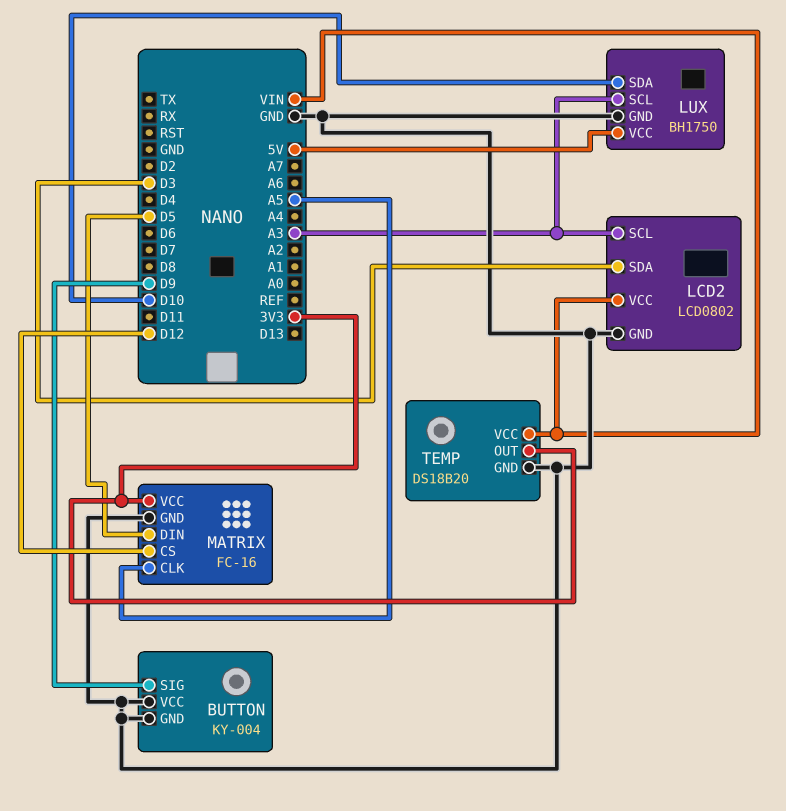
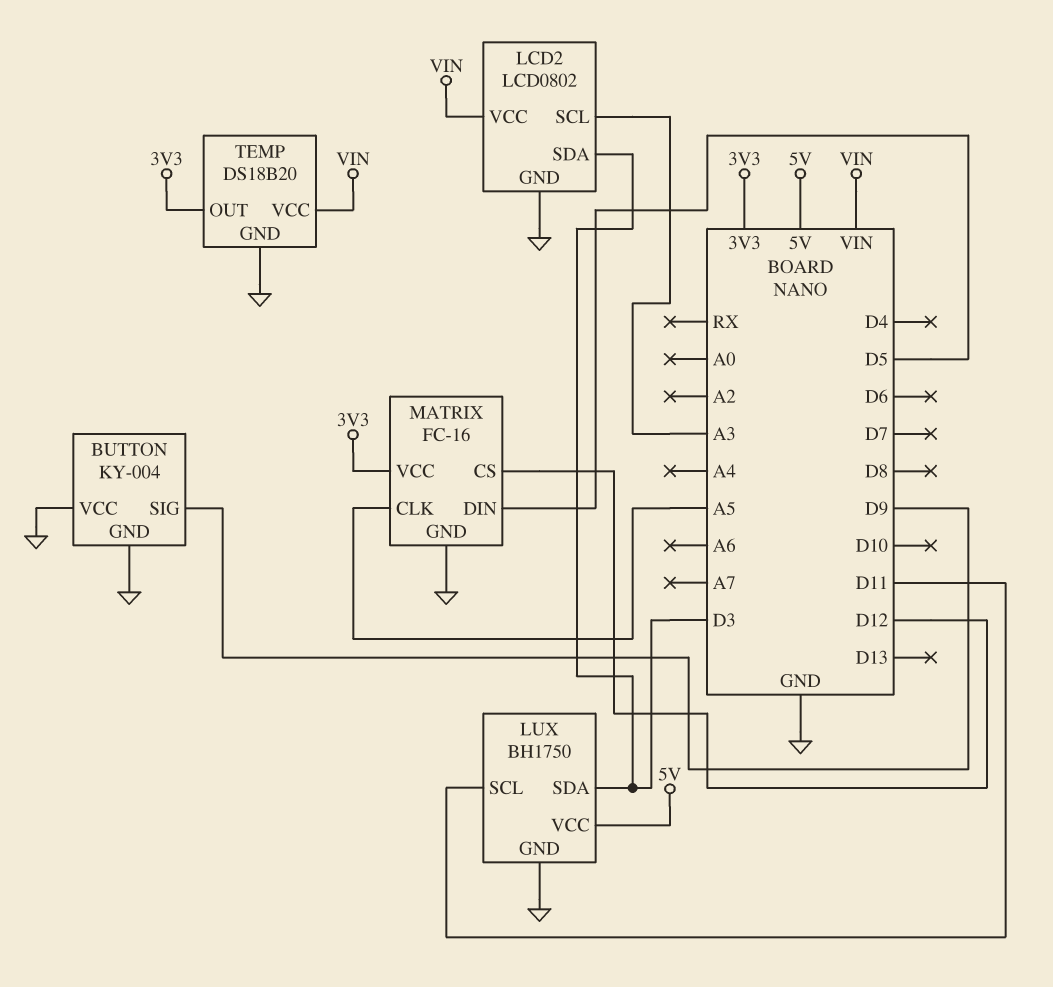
LUX pin SCL: A3 -> D11
LUX pin SDA: D10 -> D3

